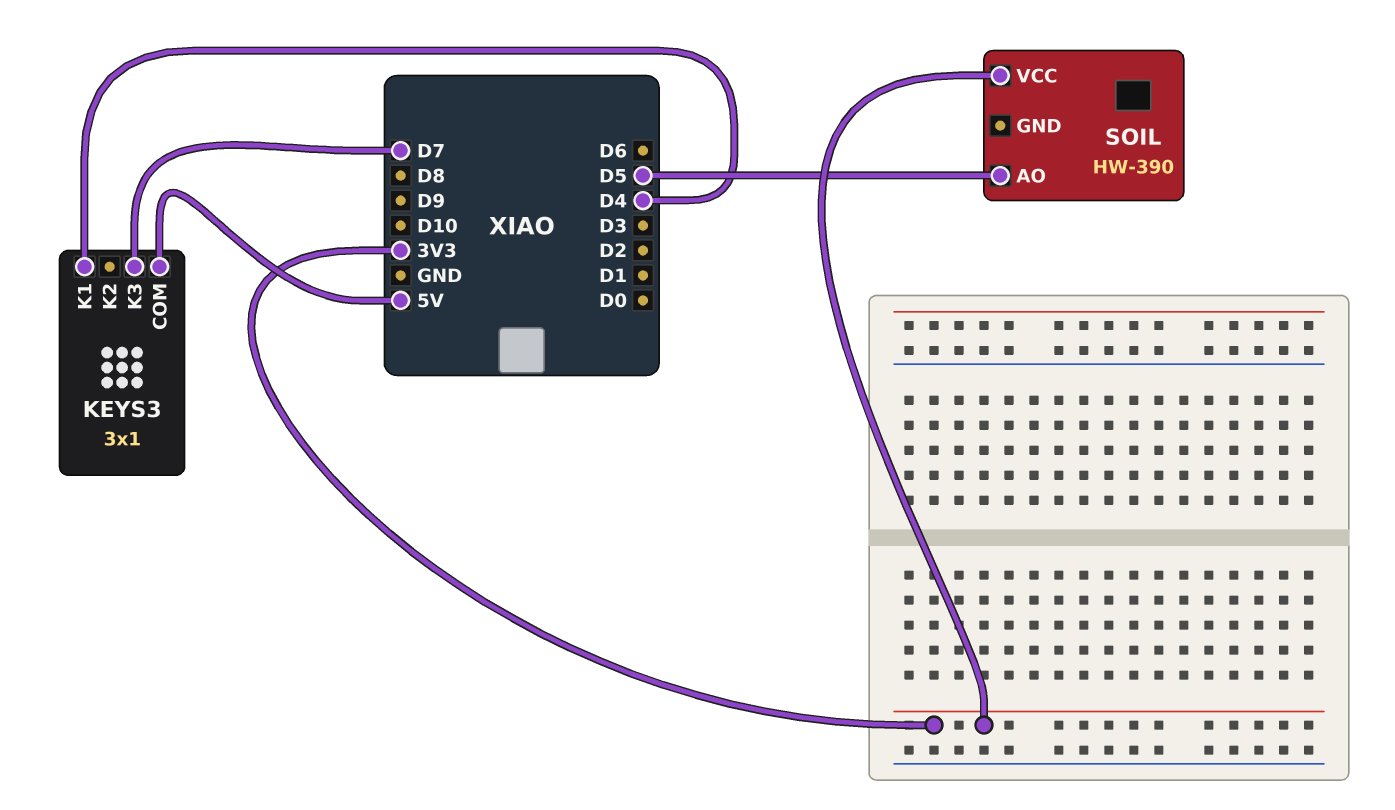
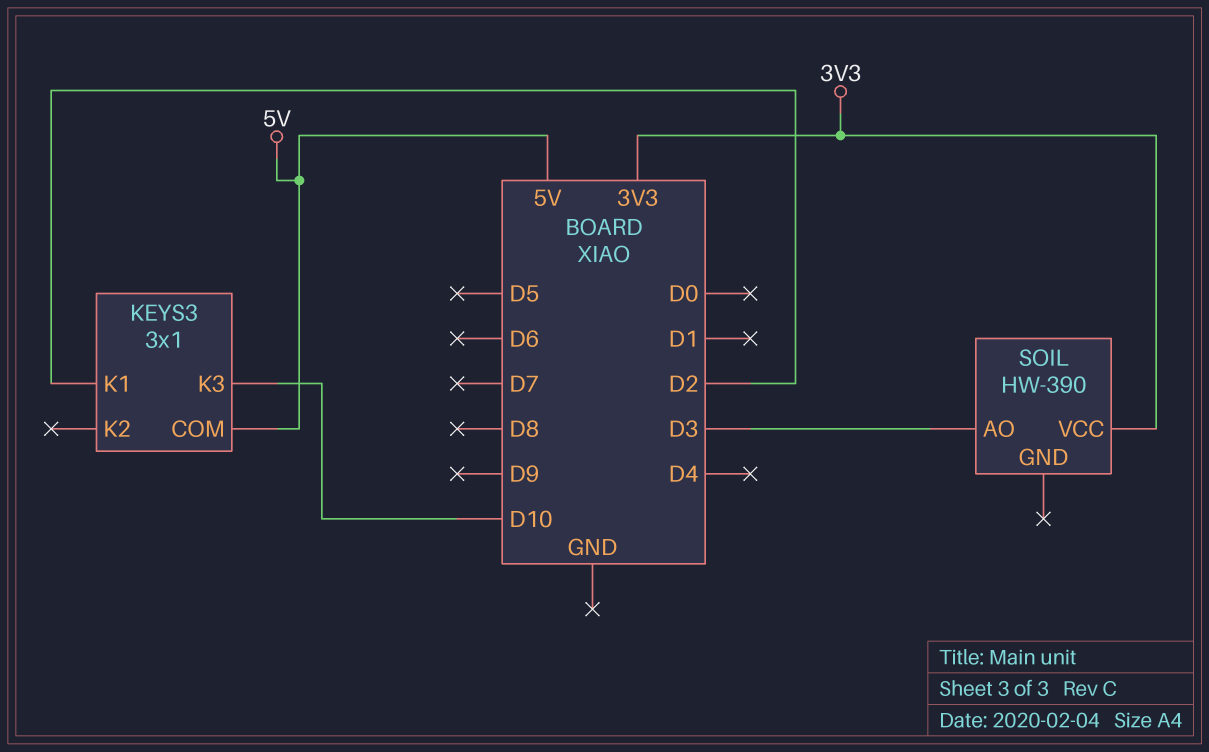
KEYS3 pin K1: D4 -> D2
KEYS3 pin K3: D7 -> D10
SOIL pin AO: D5 -> D3

